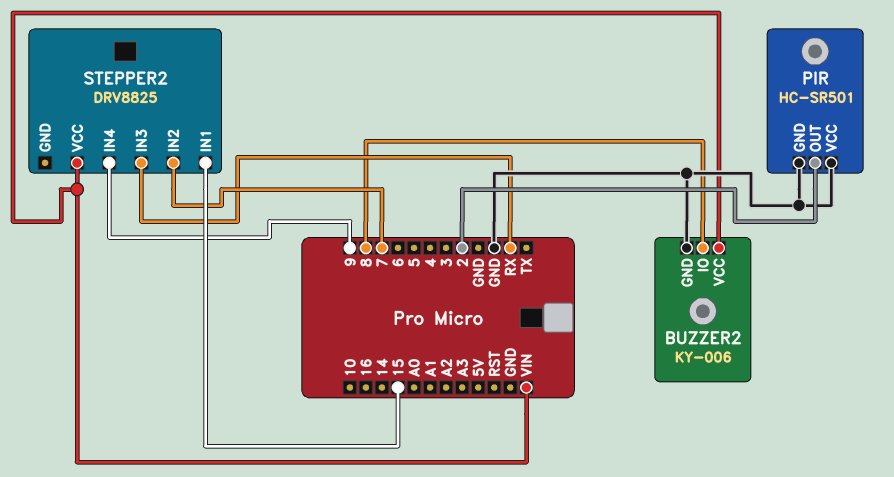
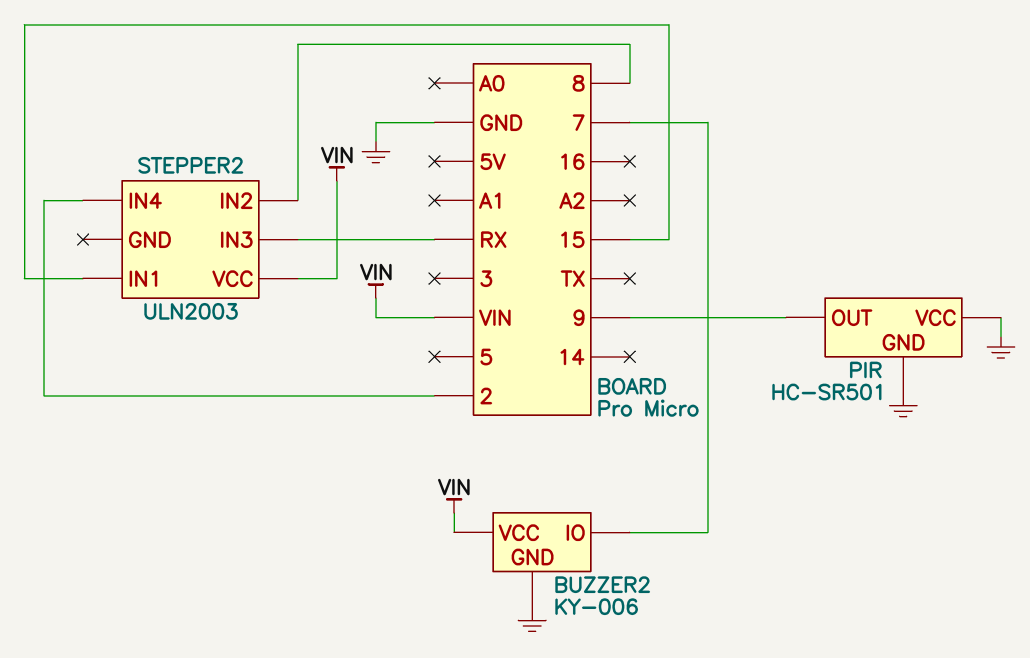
BUZZER2 pin IO: 8 -> 7
PIR pin OUT: 2 -> 9
STEPPER2: DRV8825 -> ULN2003
STEPPER2 pin IN2: 7 -> 8
STEPPER2 pin IN4: 9 -> 2

